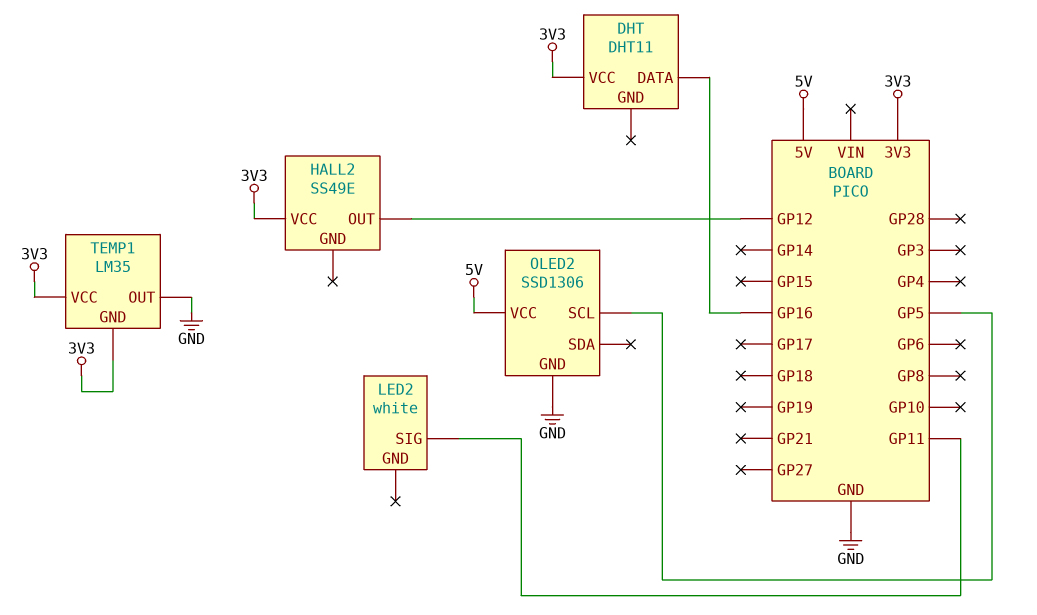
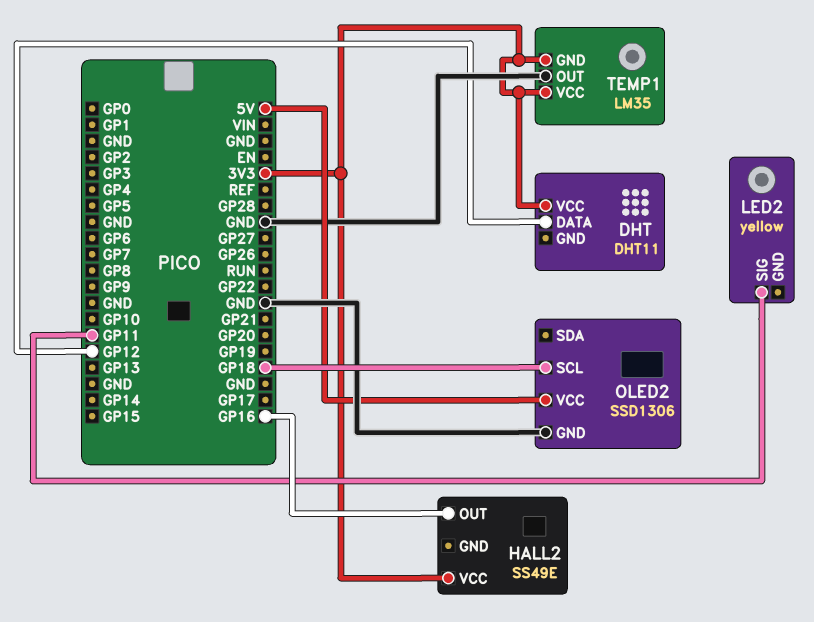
DHT pin DATA: GP16 -> GP12
HALL2 pin OUT: GP12 -> GP16
LED2: white -> yellow
OLED2 pin SCL: GP5 -> GP18

